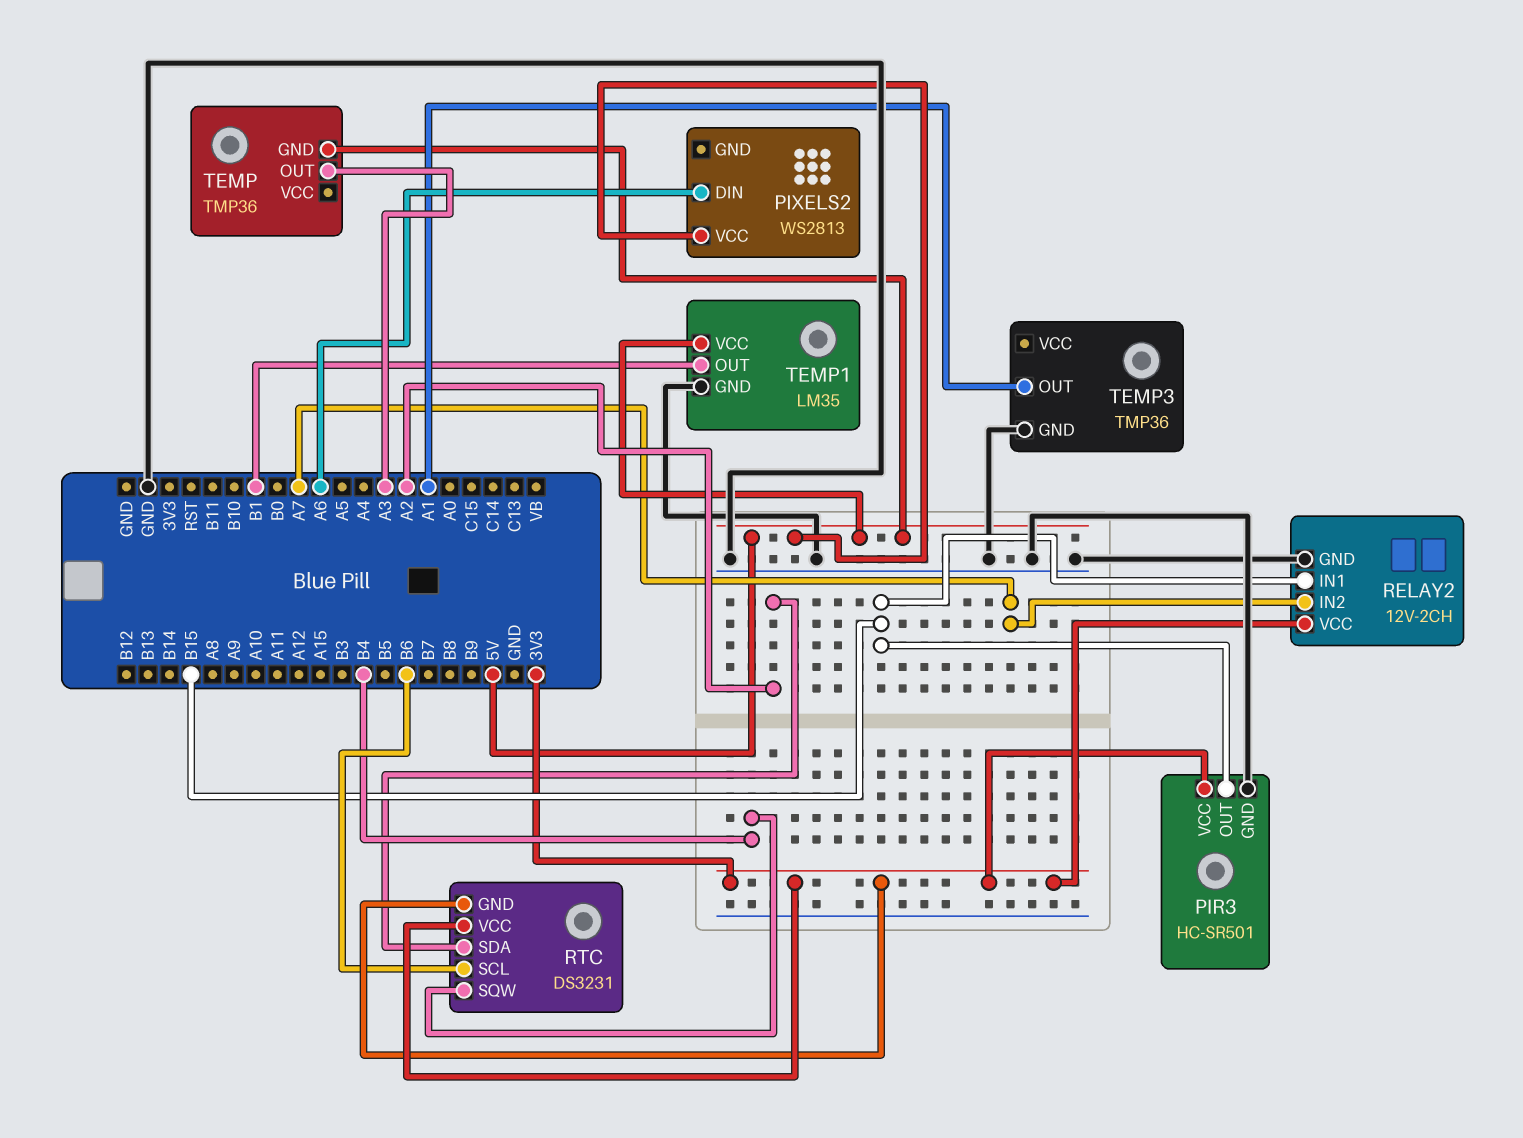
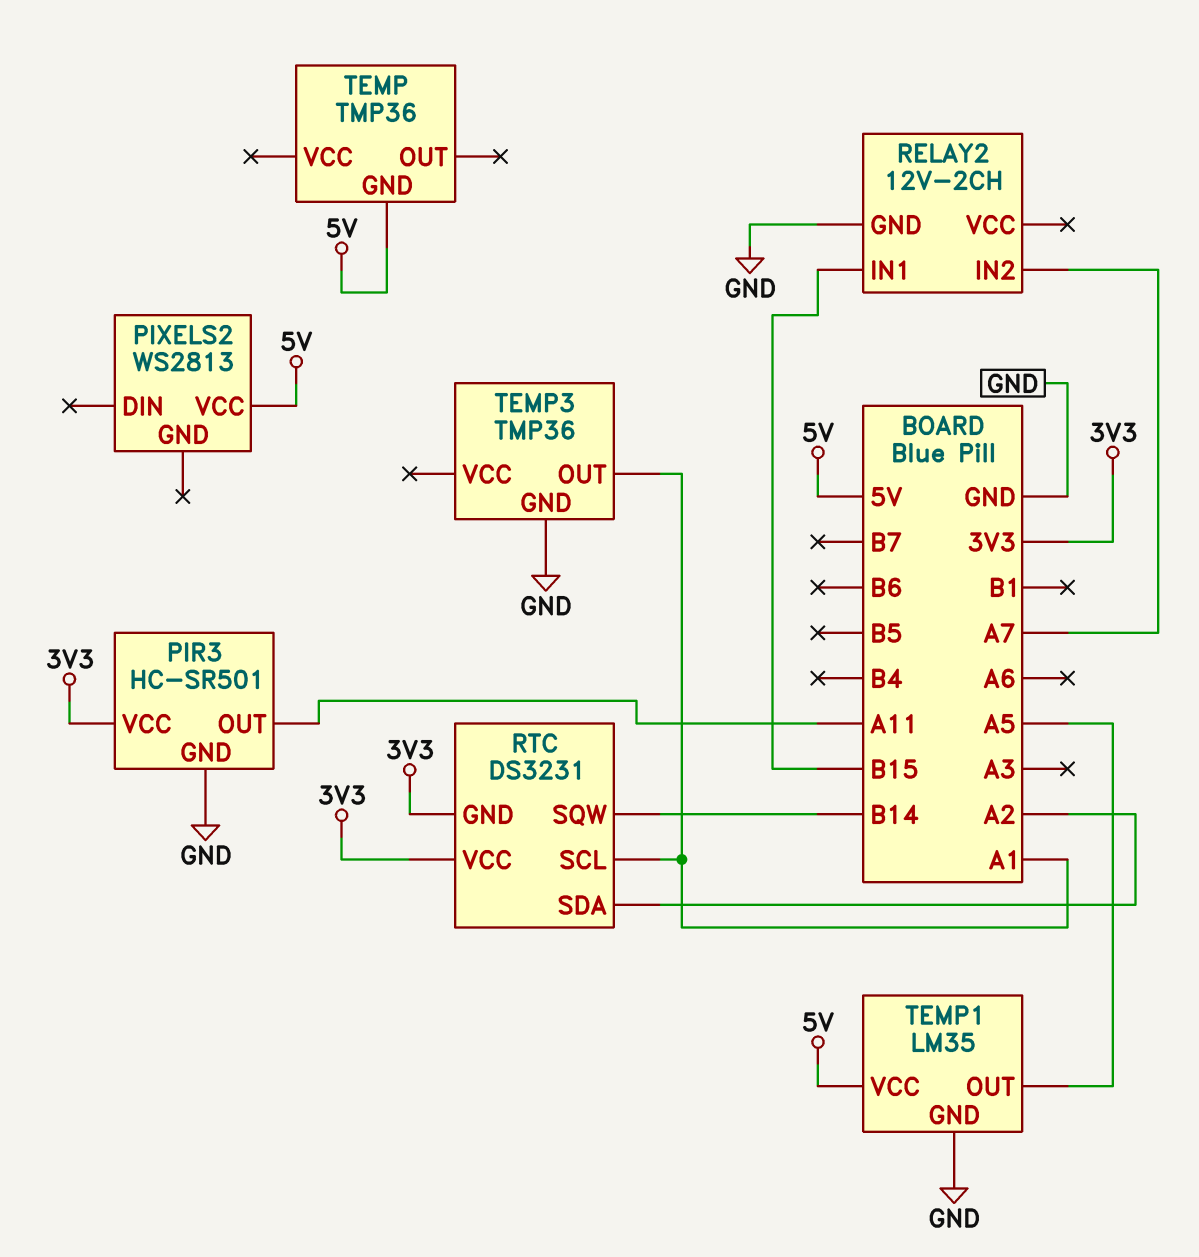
PIR3 pin OUT: B15 -> A11
PIXELS2 pin DIN: A6 -> none
RELAY2 pin VCC: 3V3 -> none
RTC pin SCL: B6 -> A1
RTC pin SQW: B4 -> B14
TEMP pin OUT: A3 -> none
TEMP1 pin OUT: B1 -> A5

